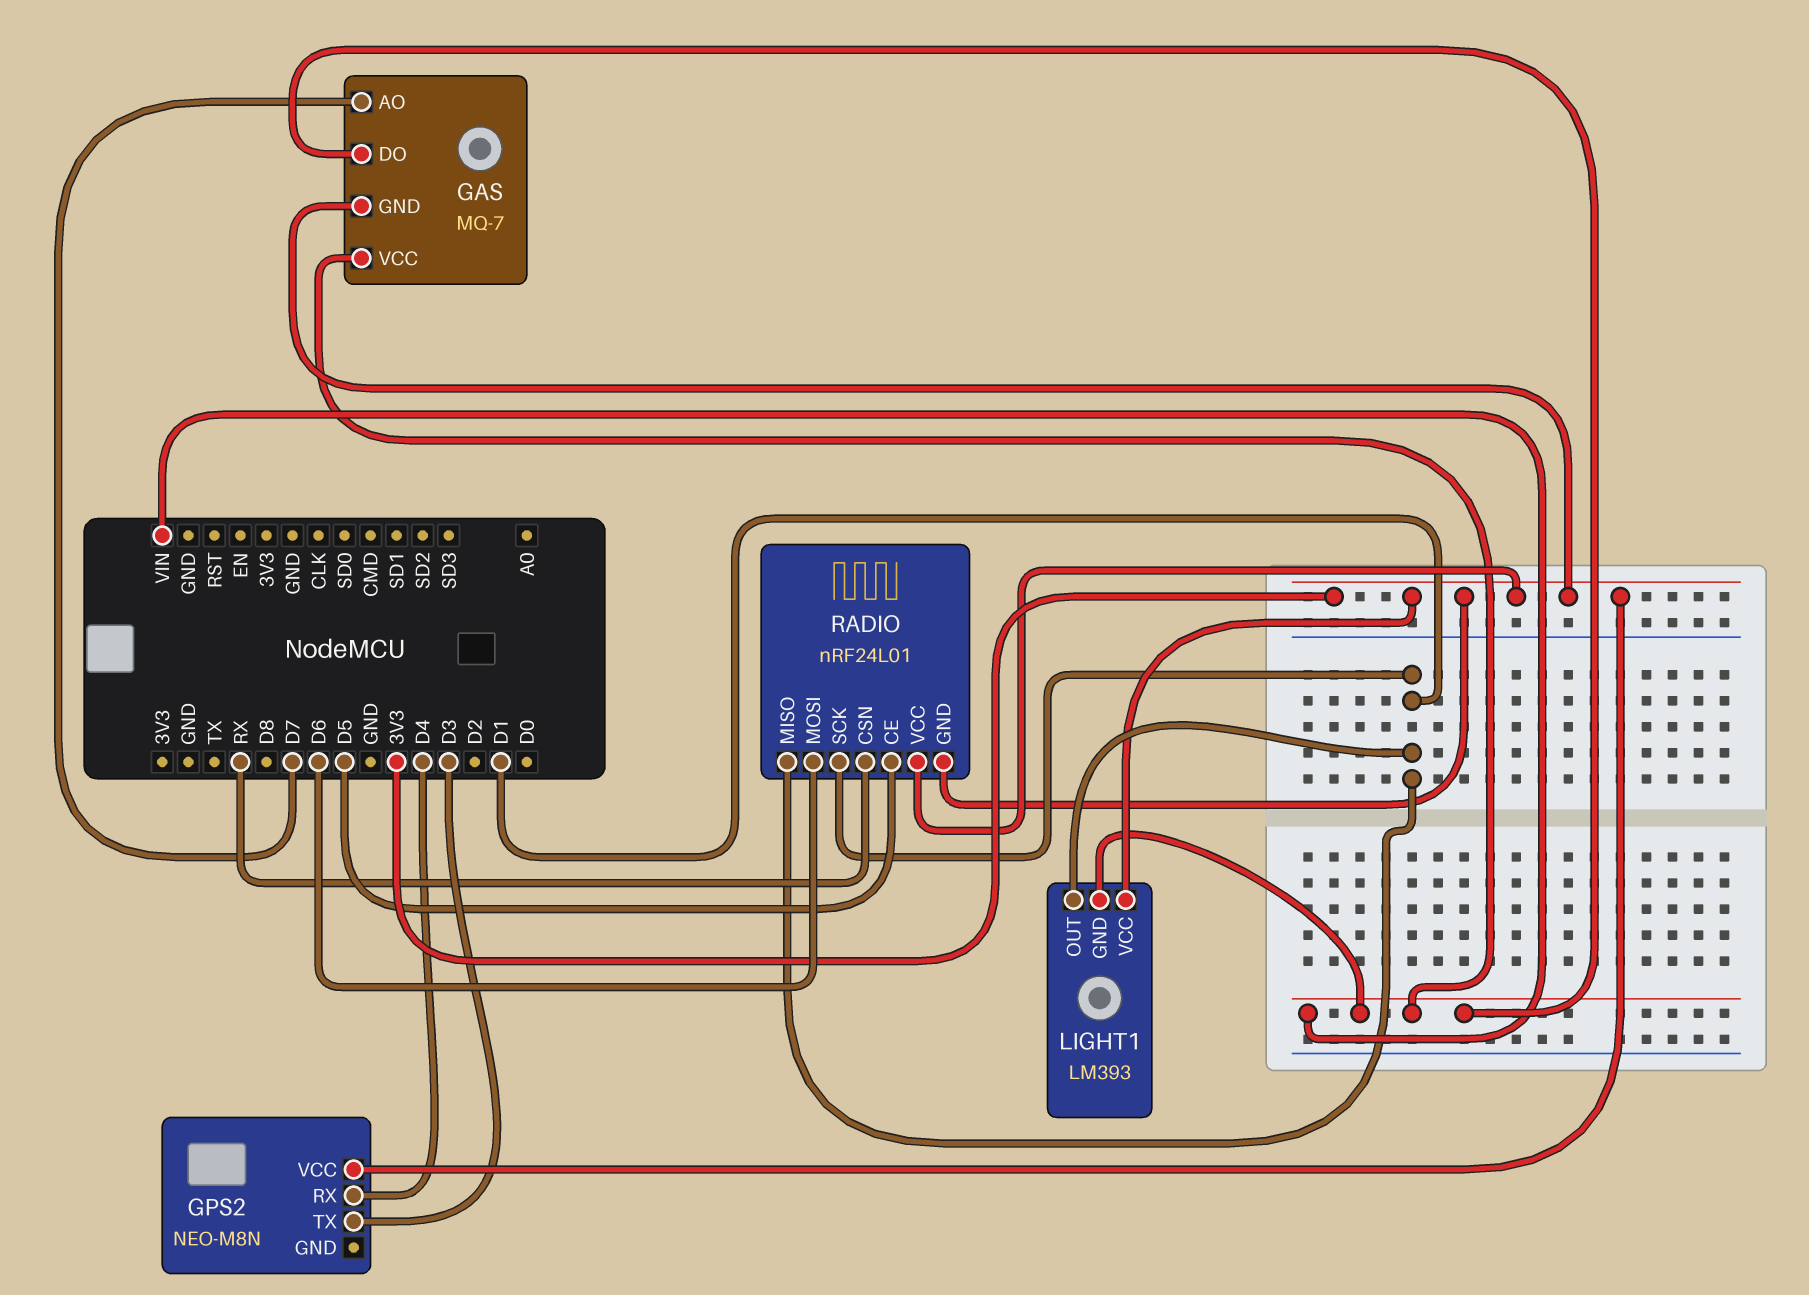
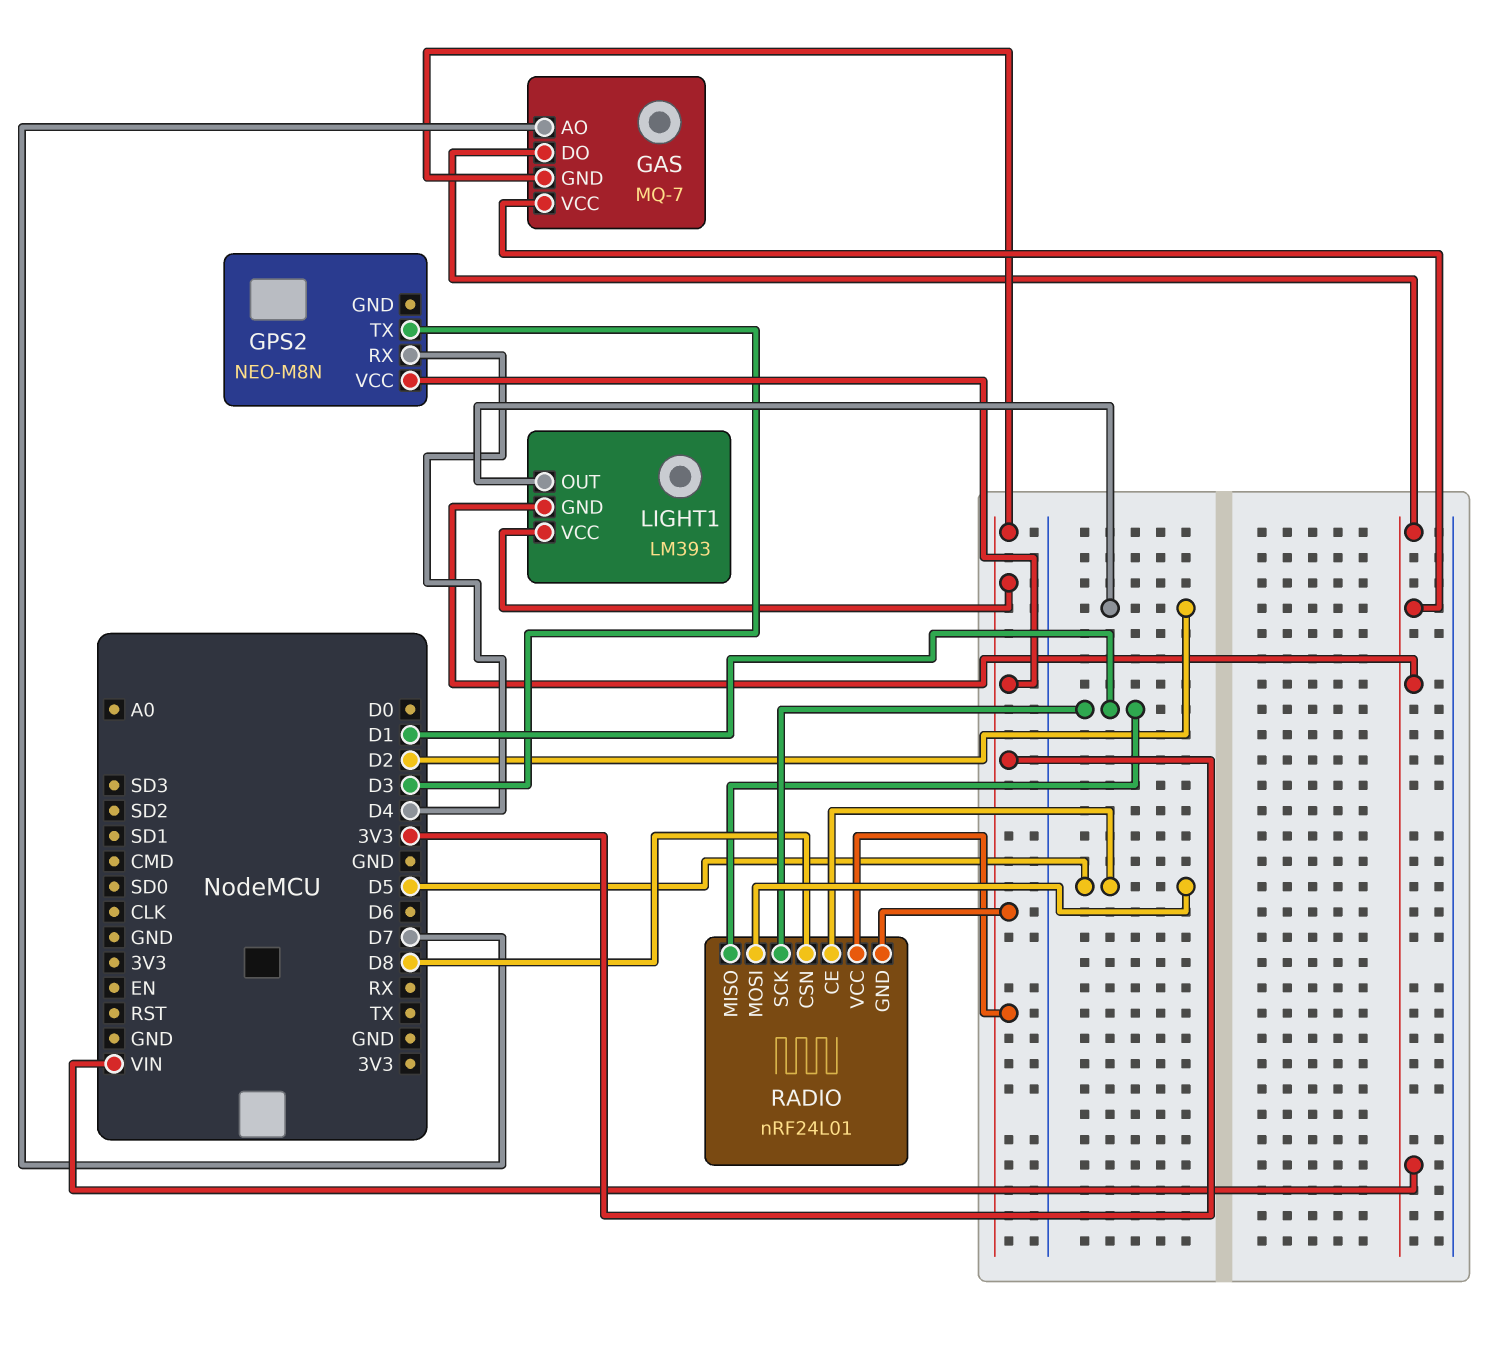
LIGHT1 pin OUT: D1 -> D2
RADIO pin CSN: RX -> D8
RADIO pin MOSI: D6 -> D5

